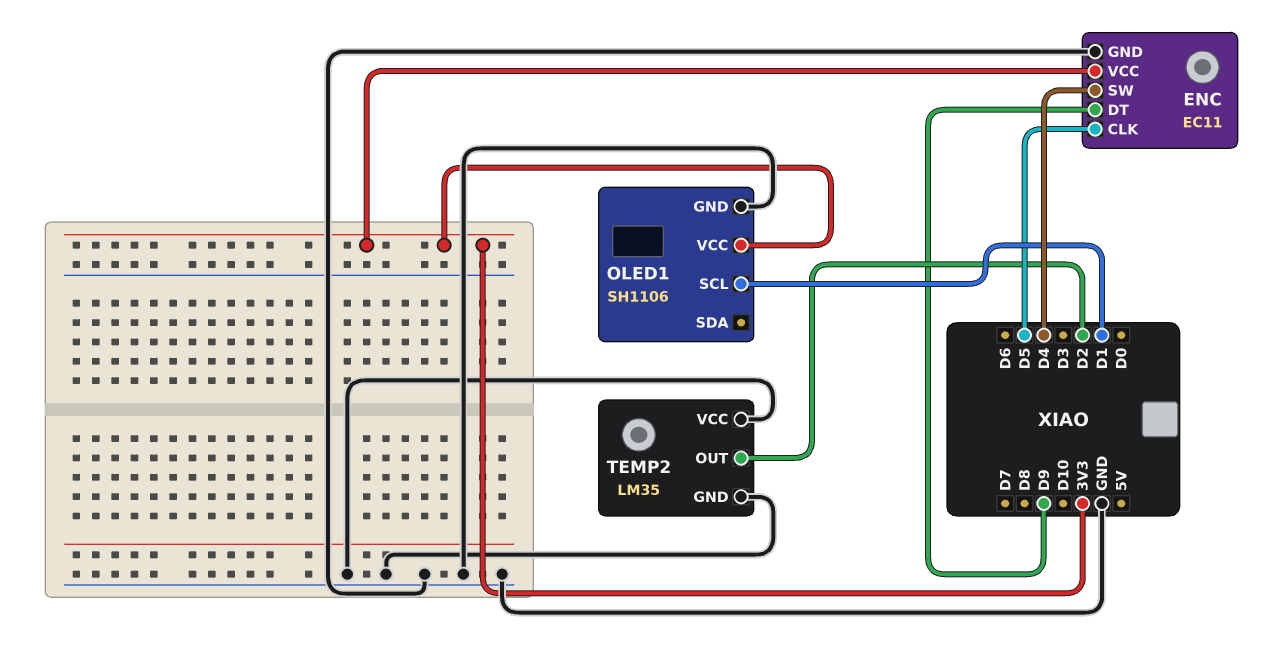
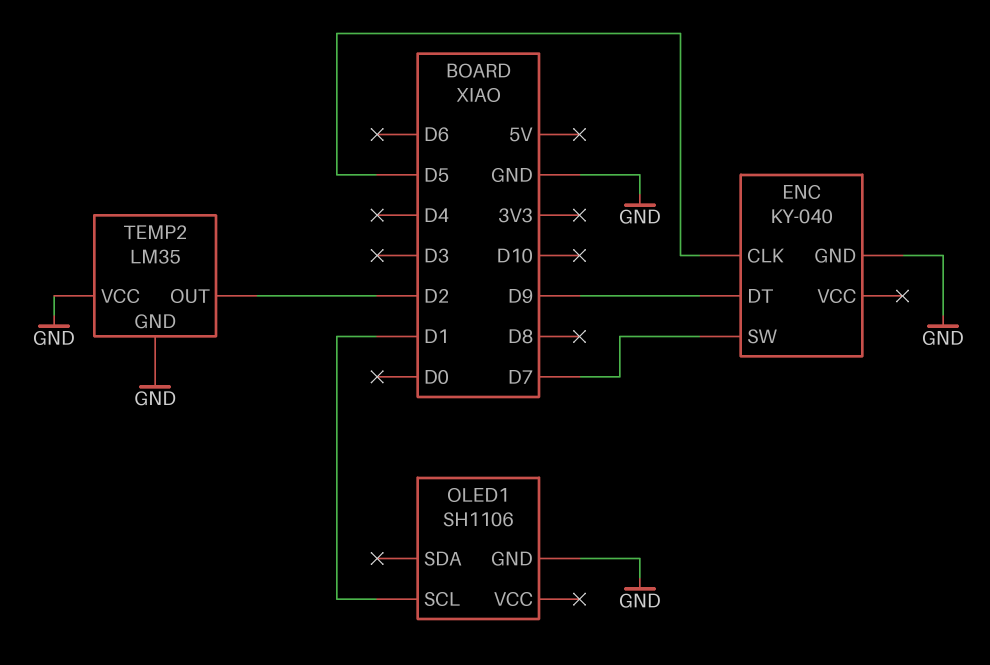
ENC: EC11 -> KY-040
ENC pin SW: D4 -> D7
ENC pin VCC: 3V3 -> none
OLED1 pin VCC: 3V3 -> none

